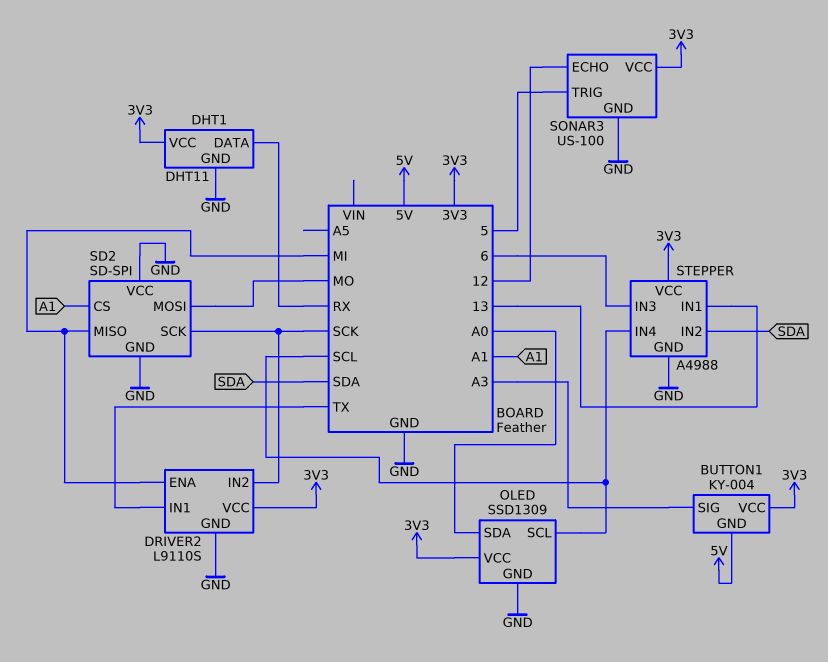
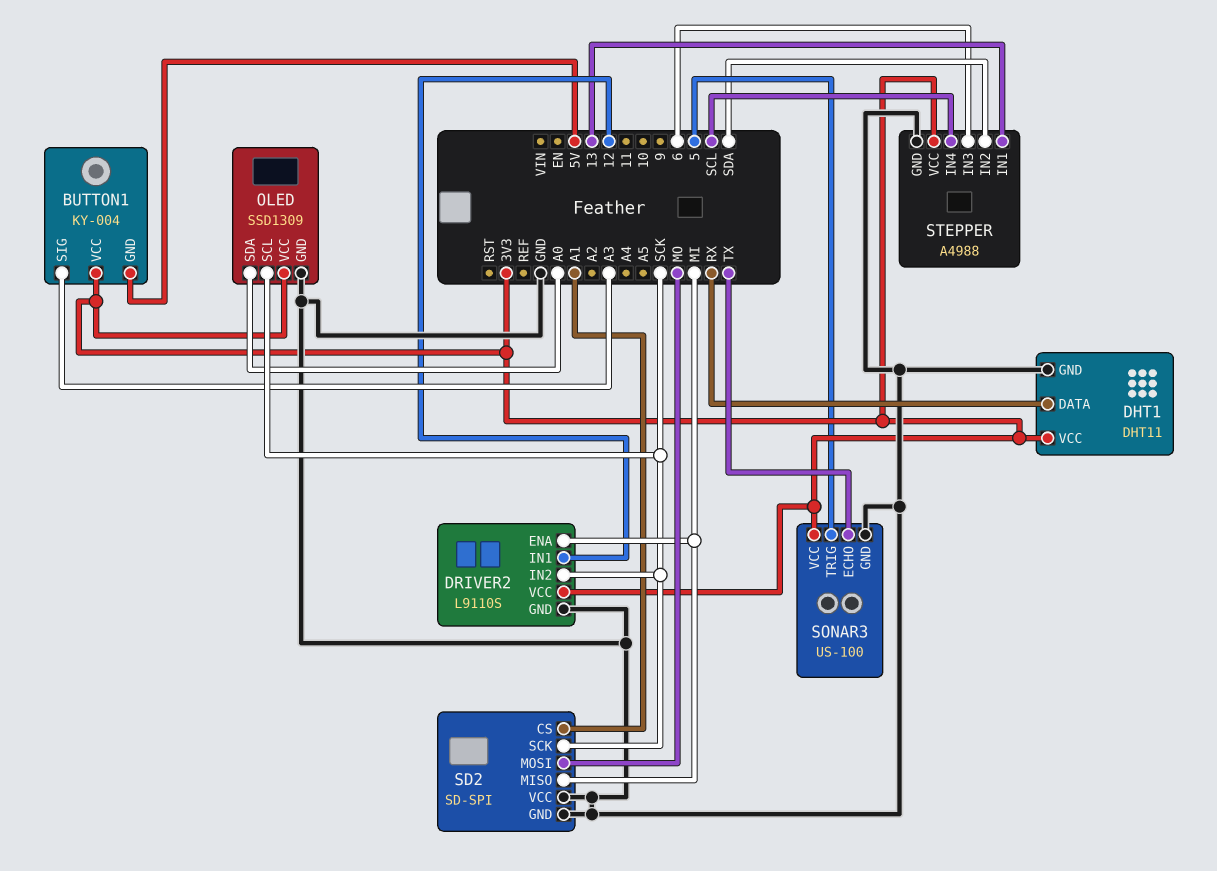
DRIVER2 pin IN1: TX -> 12
OLED pin SCL: SCL -> SCK
SONAR3 pin ECHO: 12 -> TX

